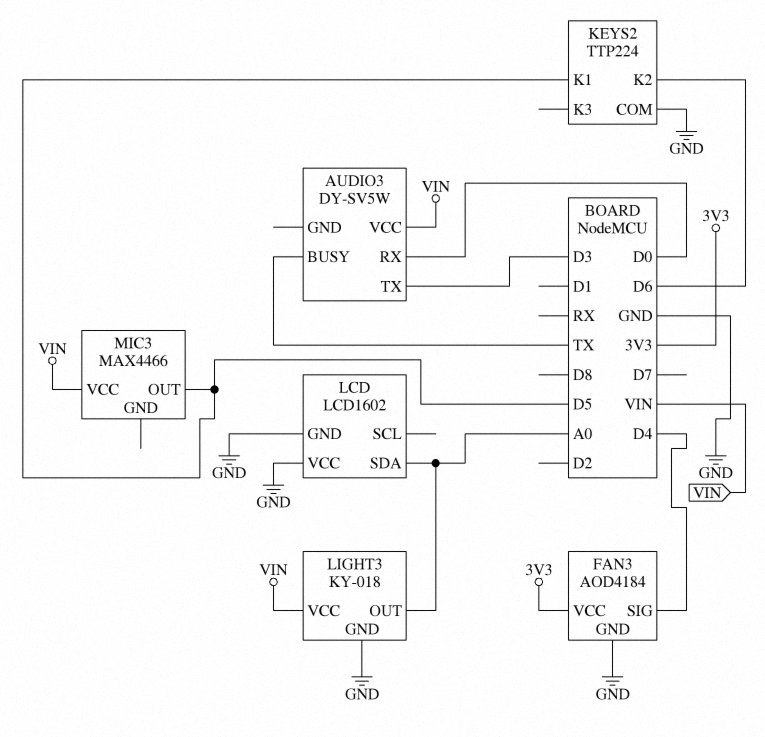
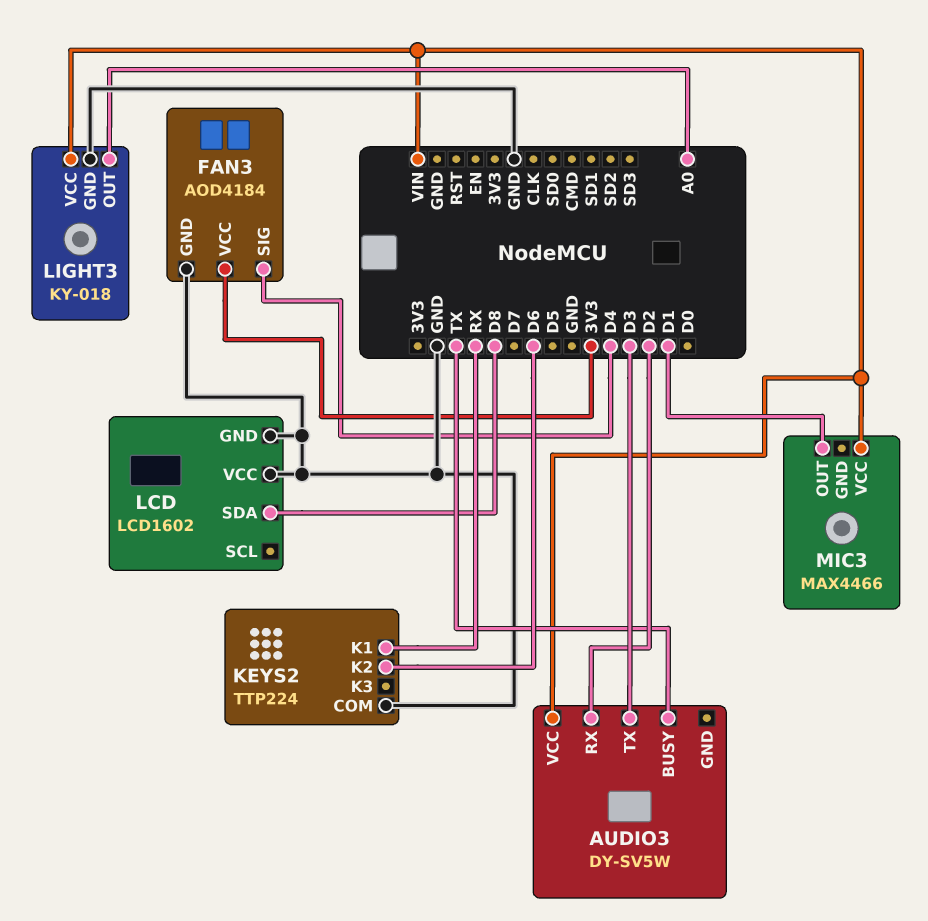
AUDIO3 pin RX: D0 -> D2
KEYS2 pin K1: D5 -> RX
LCD pin SDA: A0 -> D8
MIC3 pin OUT: D5 -> D1

